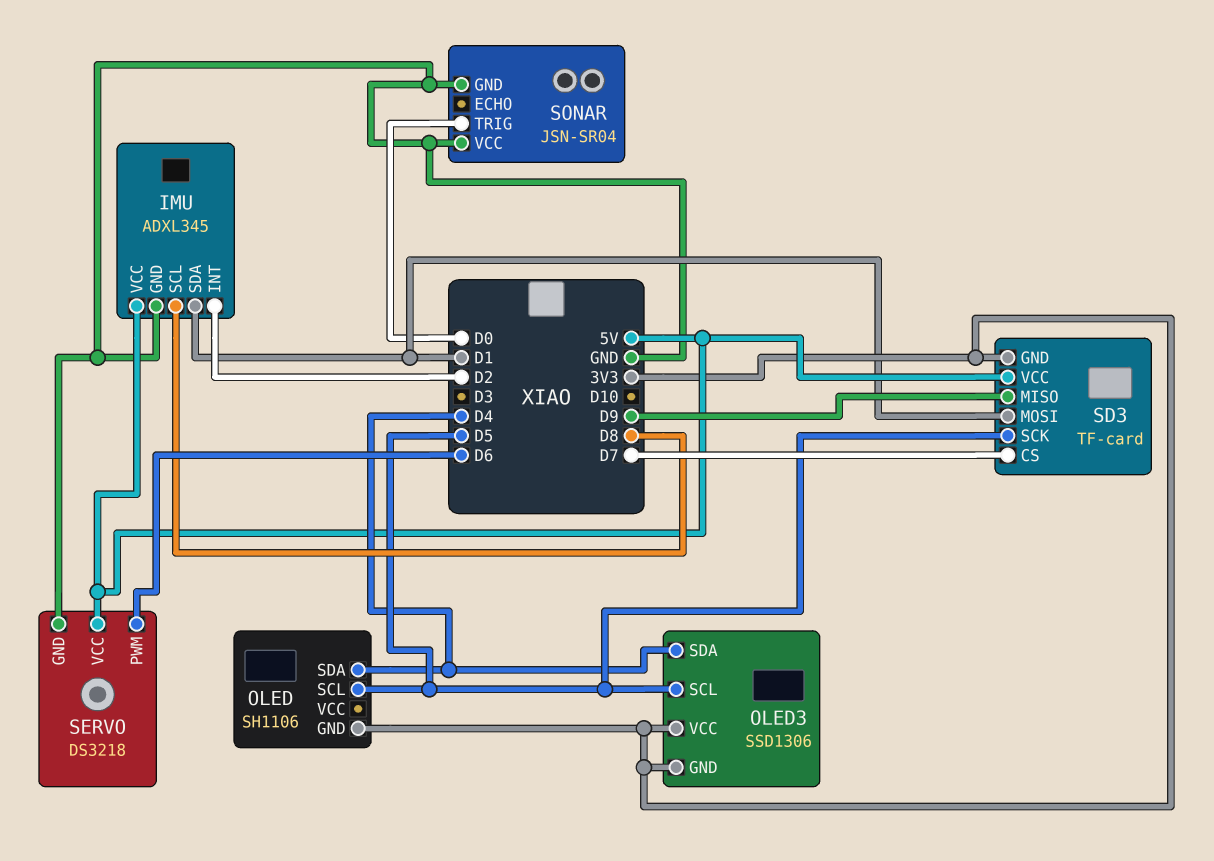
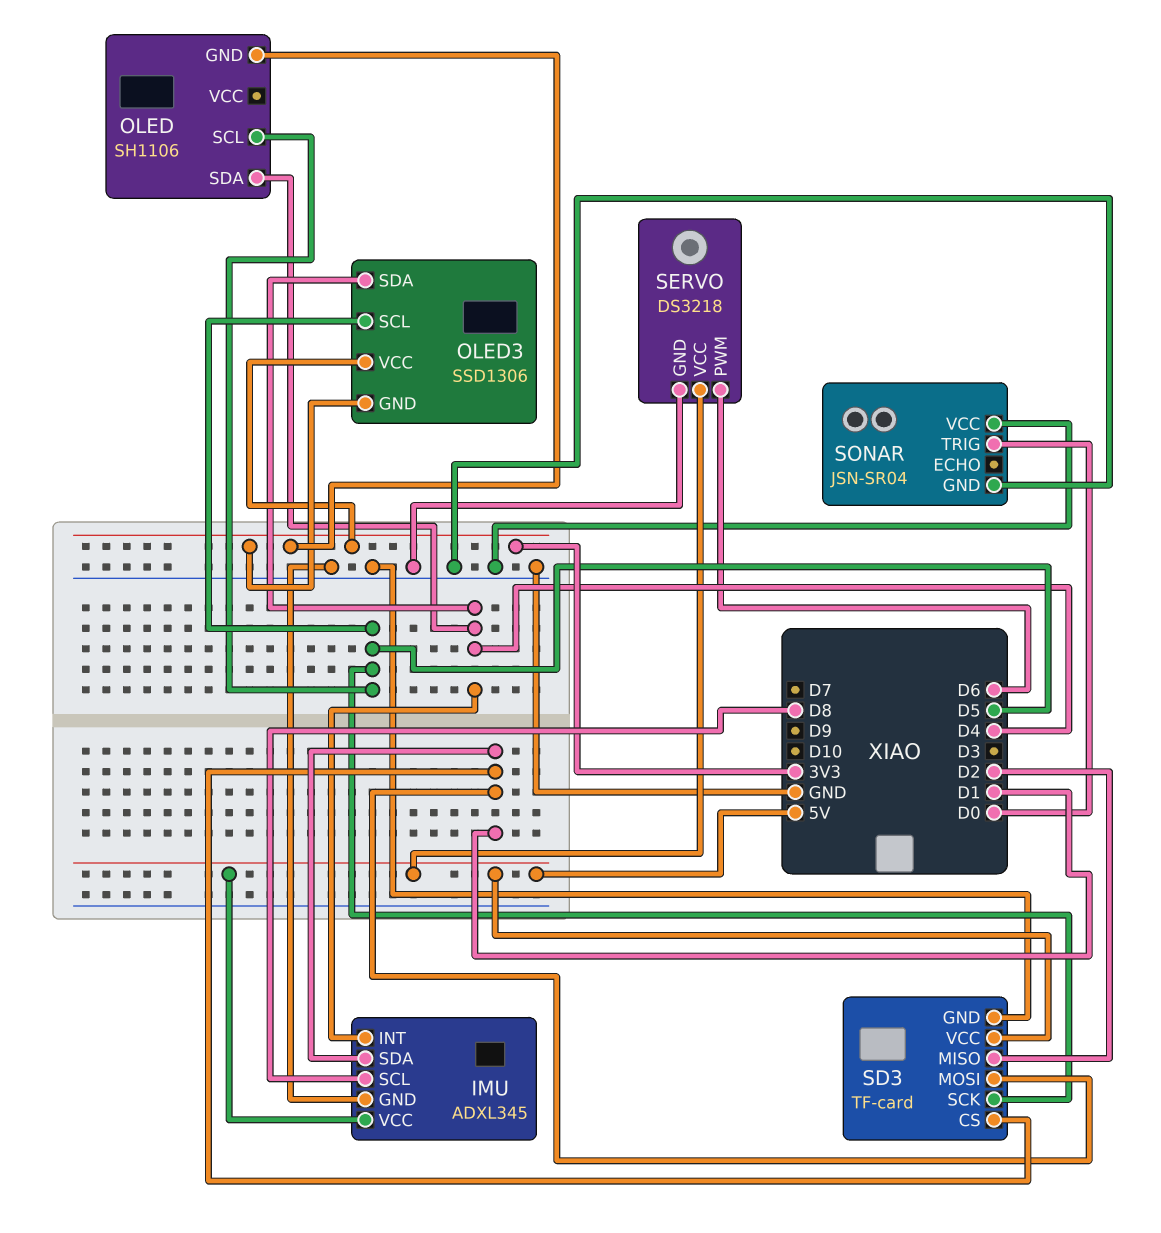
IMU pin INT: D2 -> D4
SD3 pin CS: D7 -> D1
SD3 pin GND: 3V3 -> GND
SD3 pin MISO: D9 -> D2

